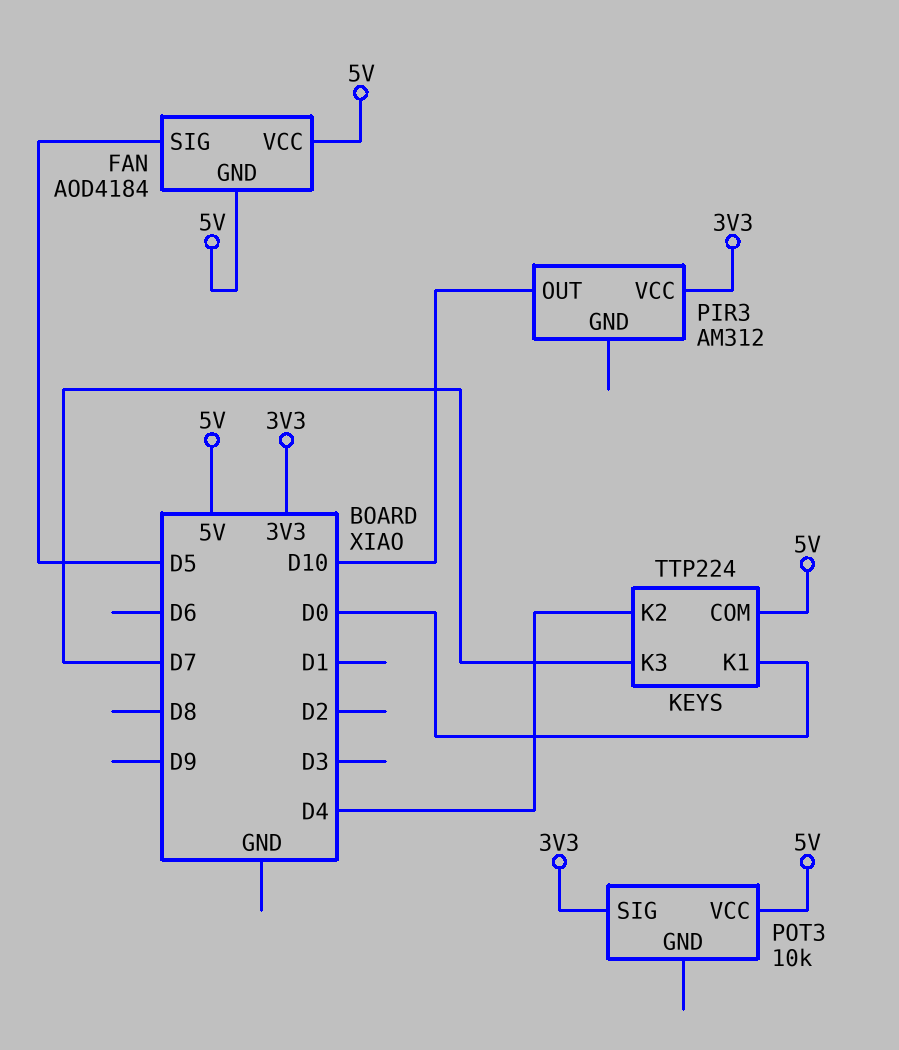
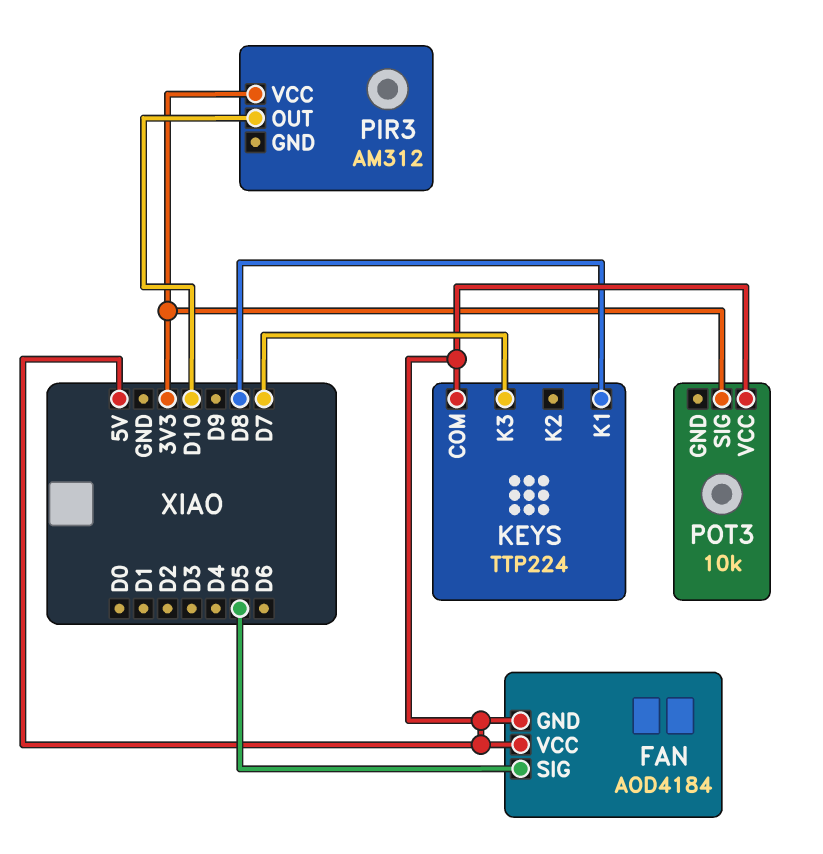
KEYS pin K1: D0 -> D8
KEYS pin K2: D4 -> none

